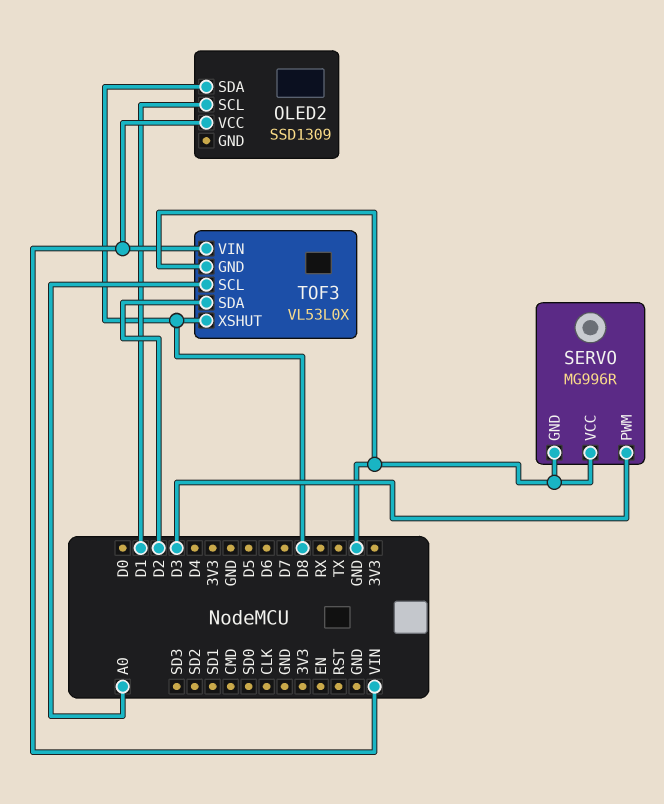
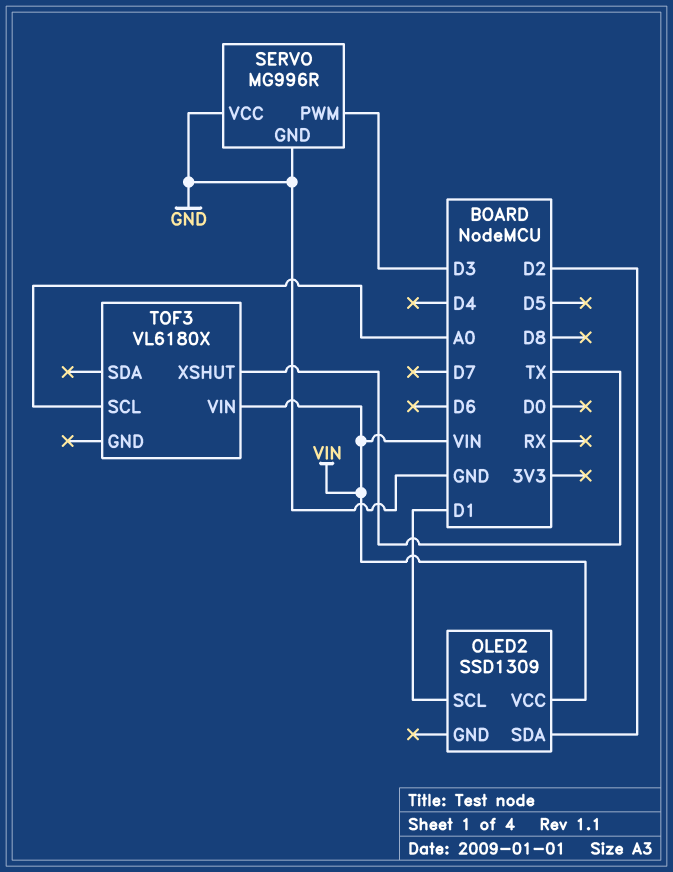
OLED2 pin SDA: D8 -> D2
TOF3: VL53L0X -> VL6180X
TOF3 pin GND: GND -> none
TOF3 pin SDA: D2 -> none
TOF3 pin XSHUT: D8 -> TX

